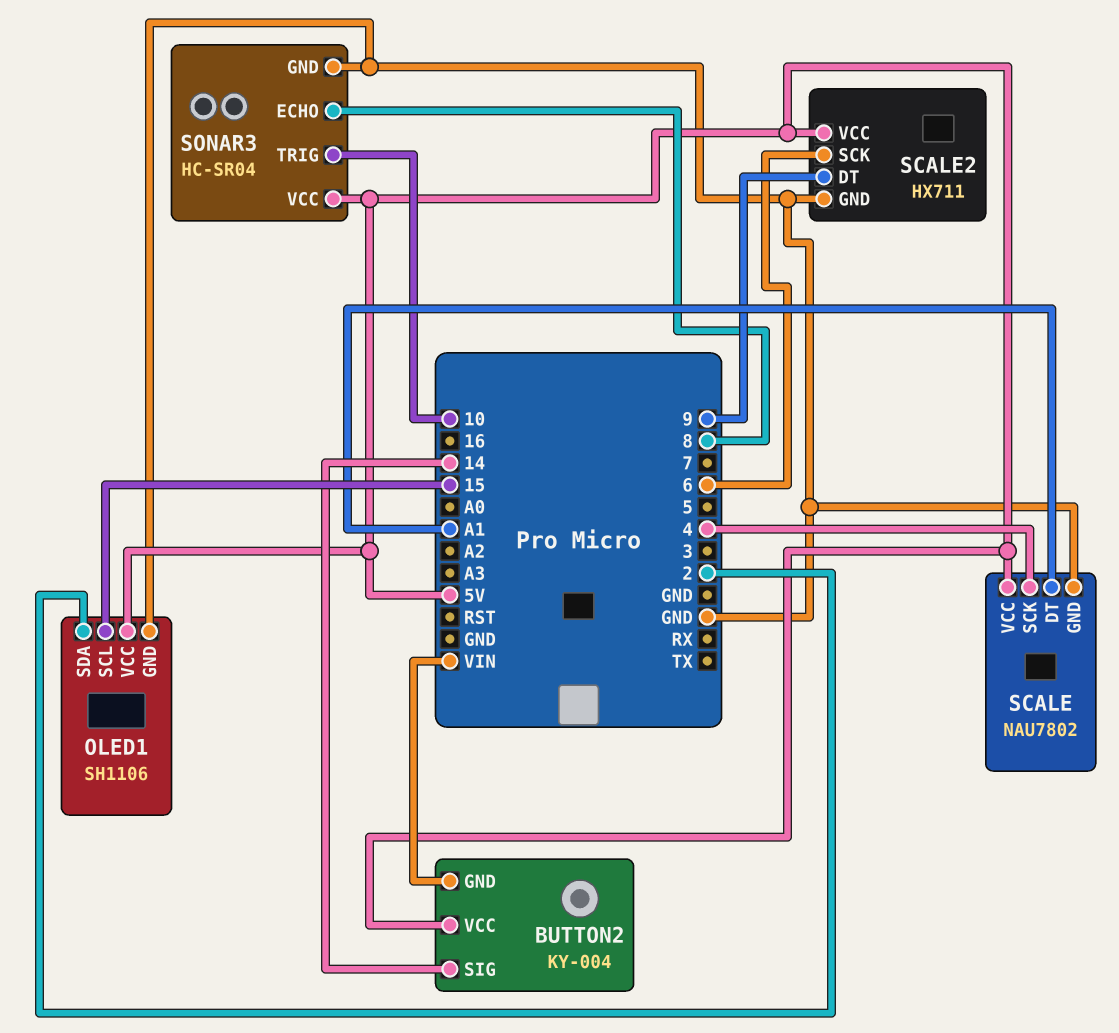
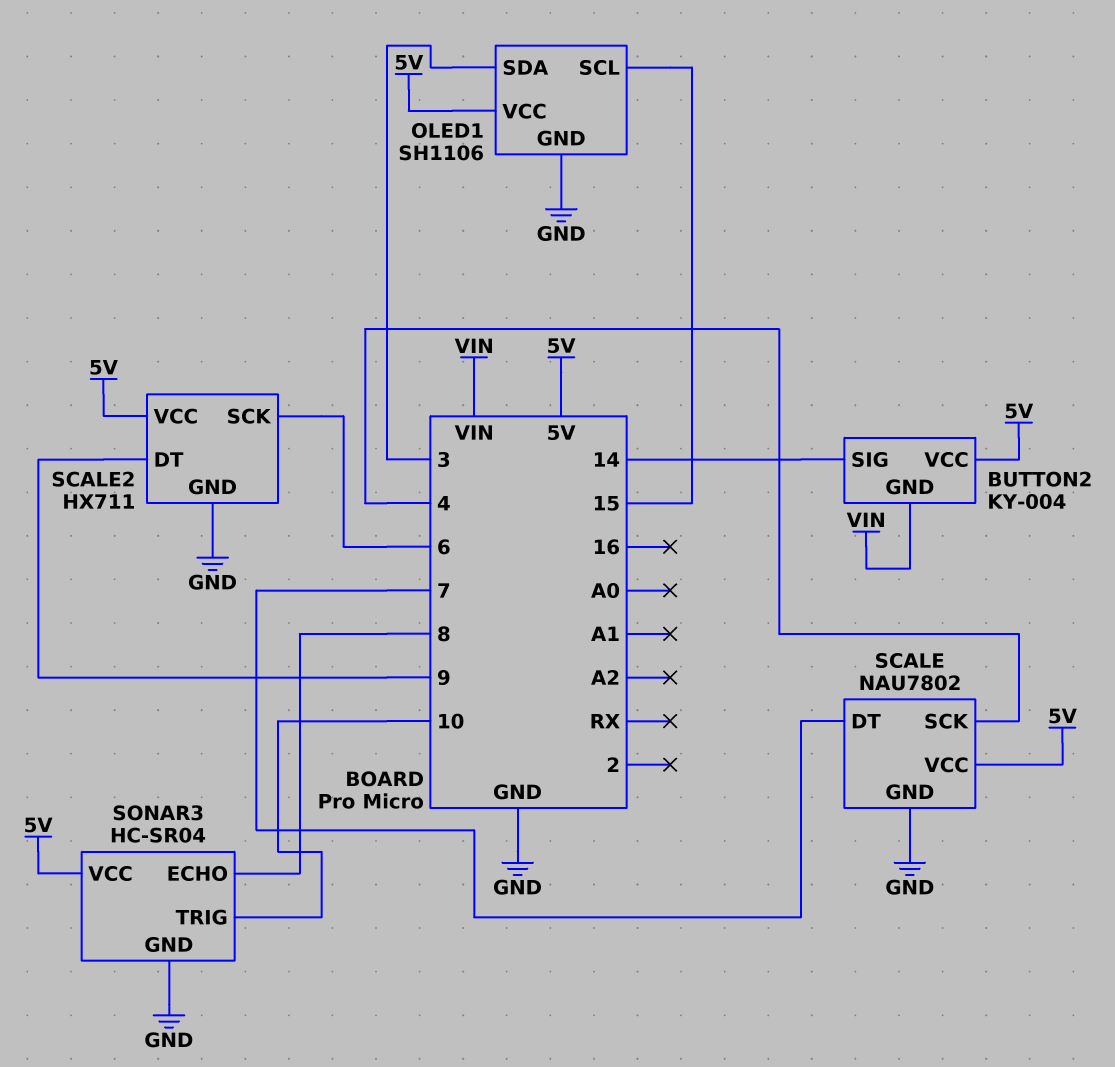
OLED1 pin SDA: 2 -> 3
SCALE pin DT: A1 -> 7

